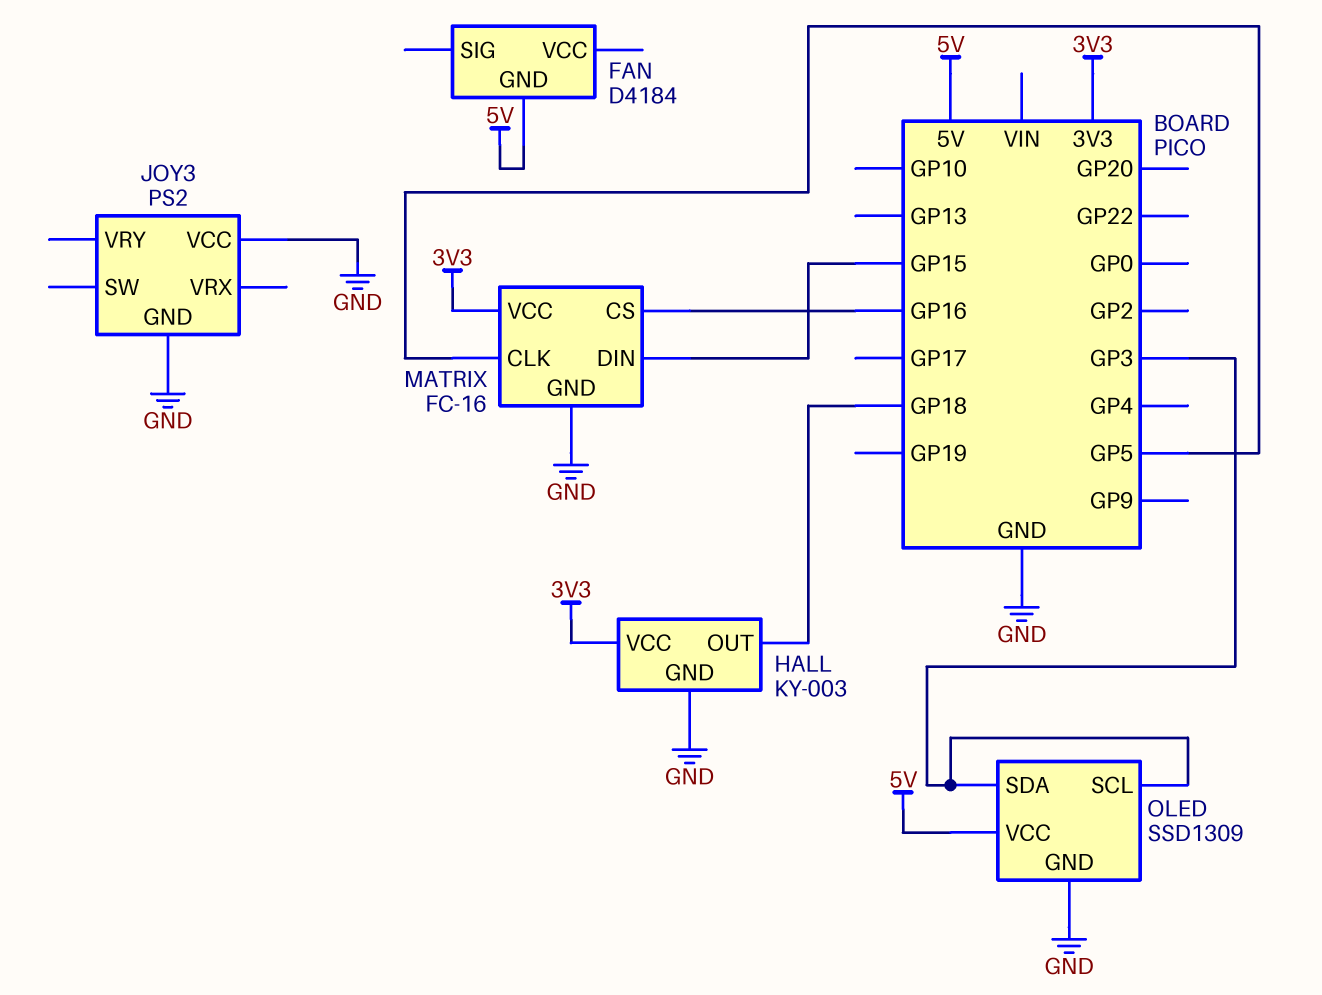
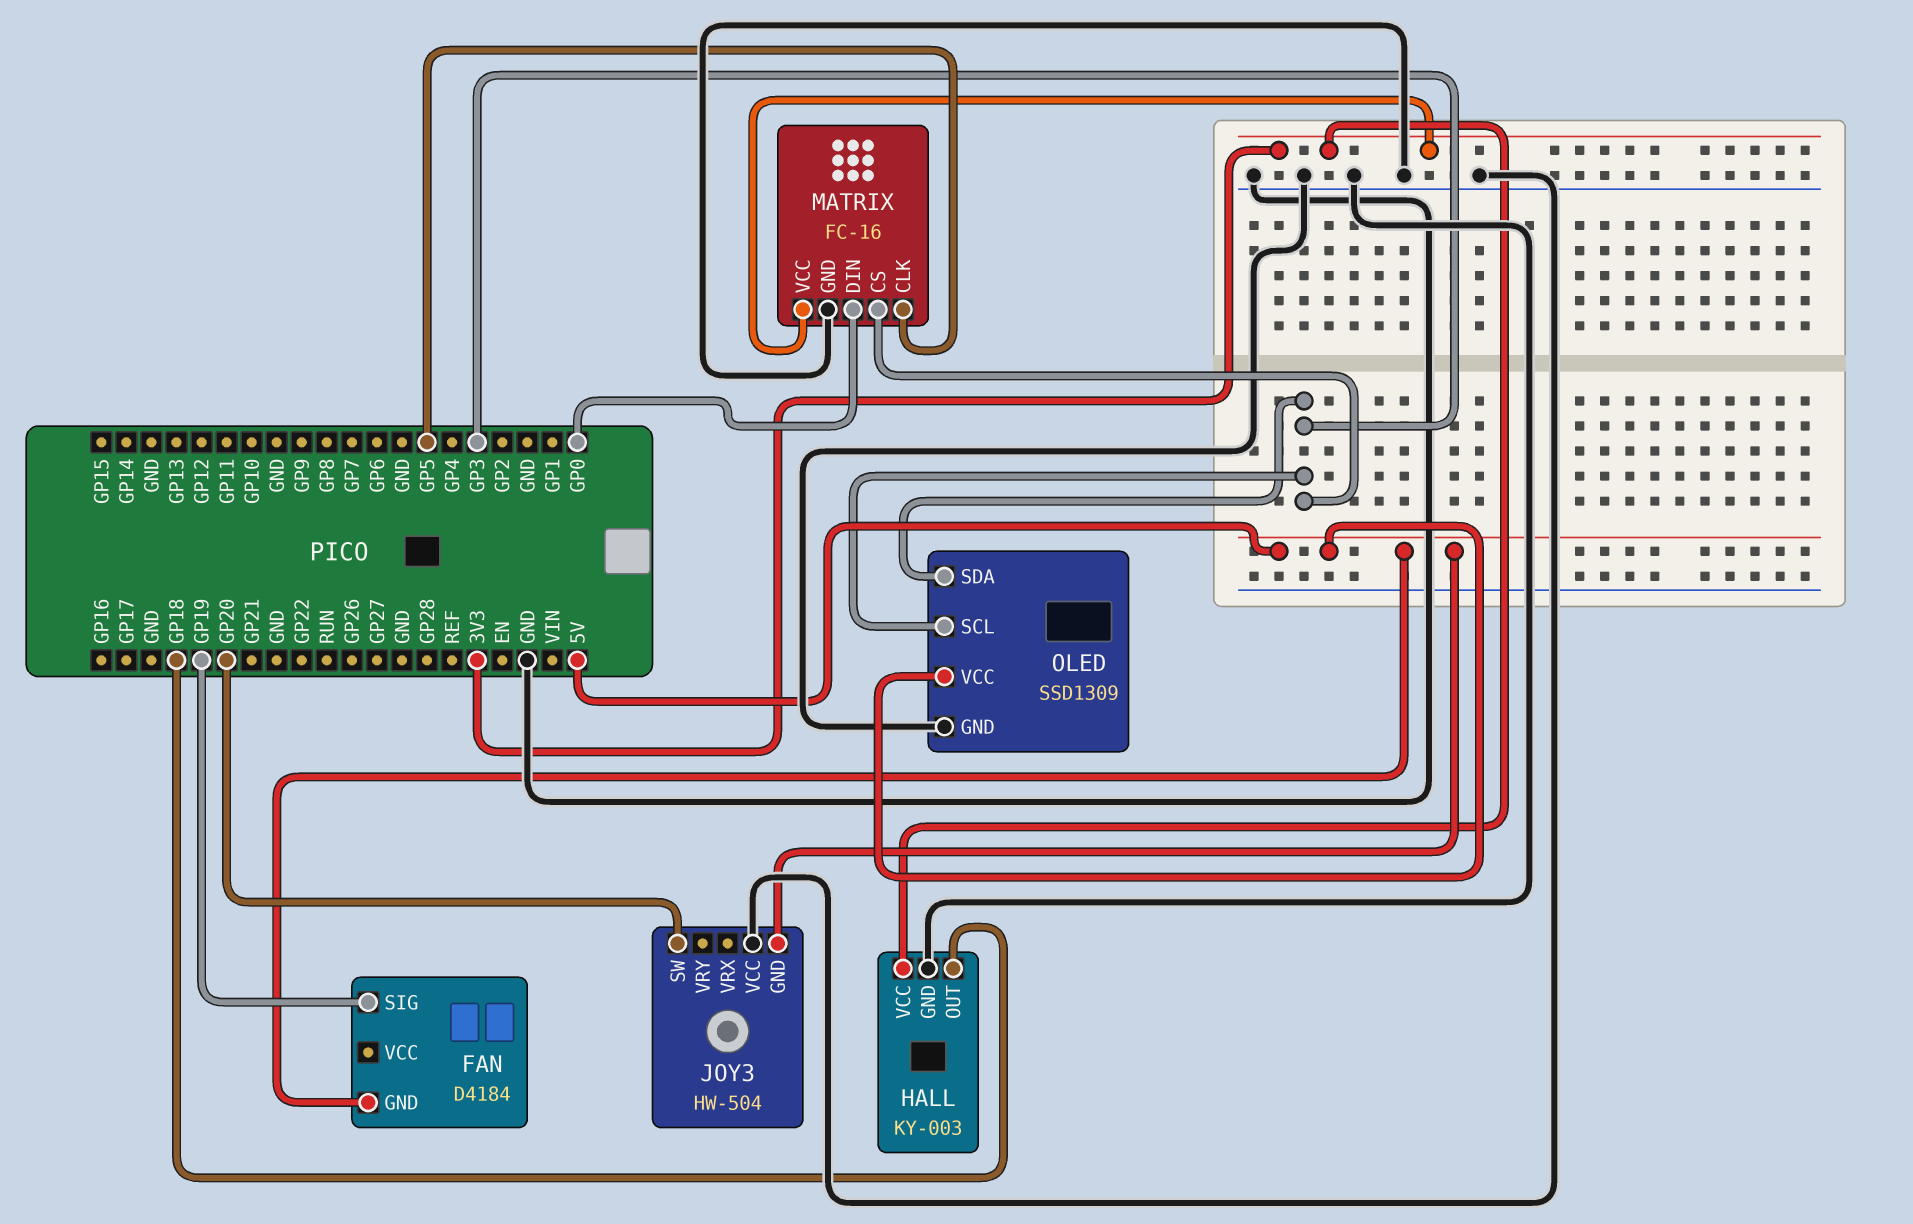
FAN pin SIG: none -> GP19
JOY3: PS2 -> HW-504
JOY3 pin GND: GND -> 5V
JOY3 pin SW: none -> GP20
MATRIX pin CS: GP16 -> GP3
MATRIX pin DIN: GP15 -> GP0

